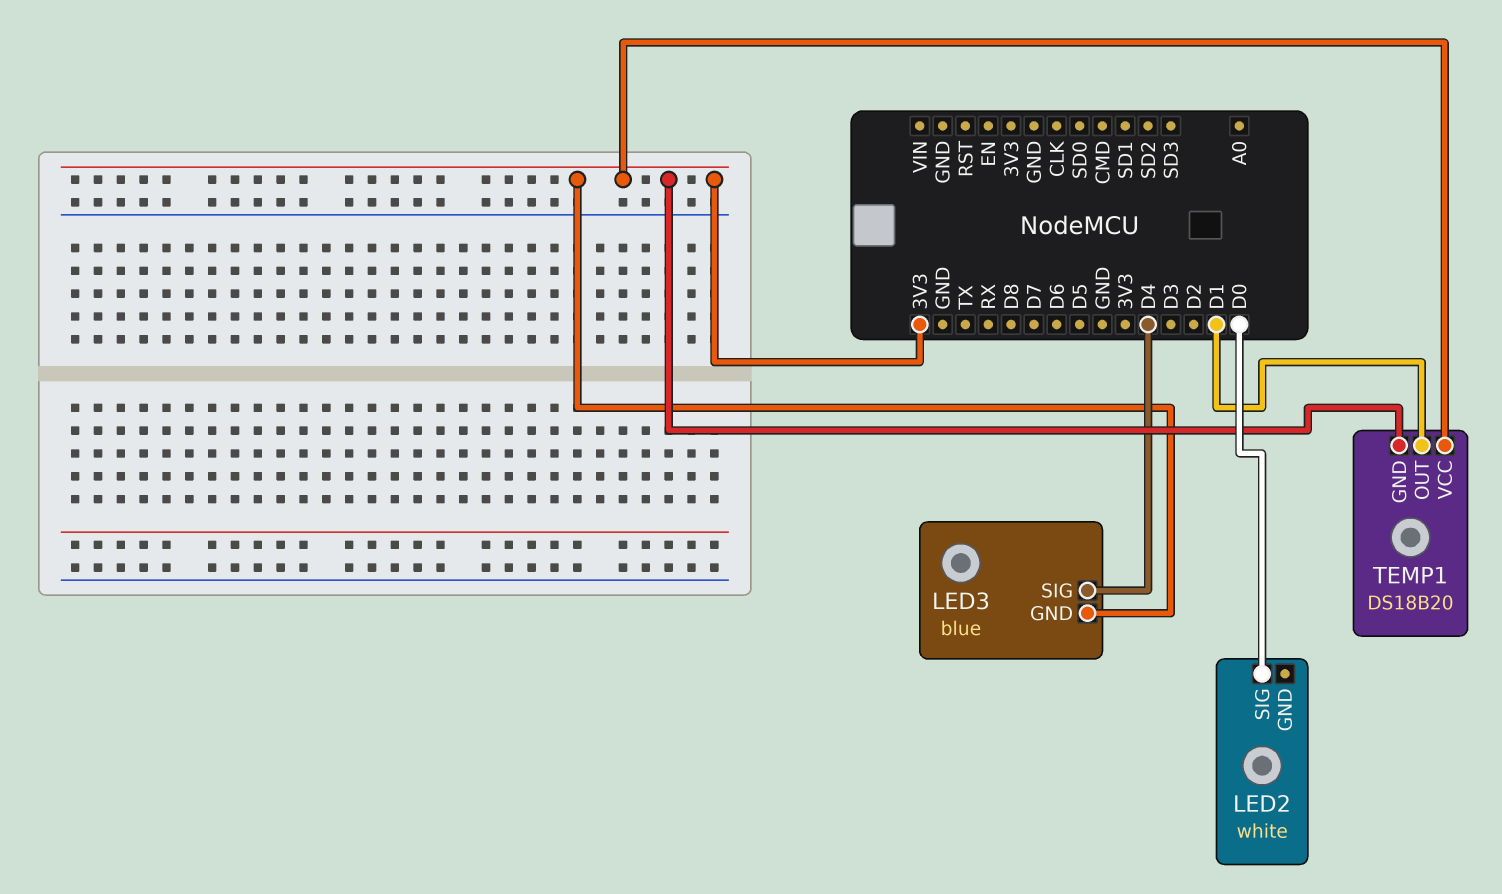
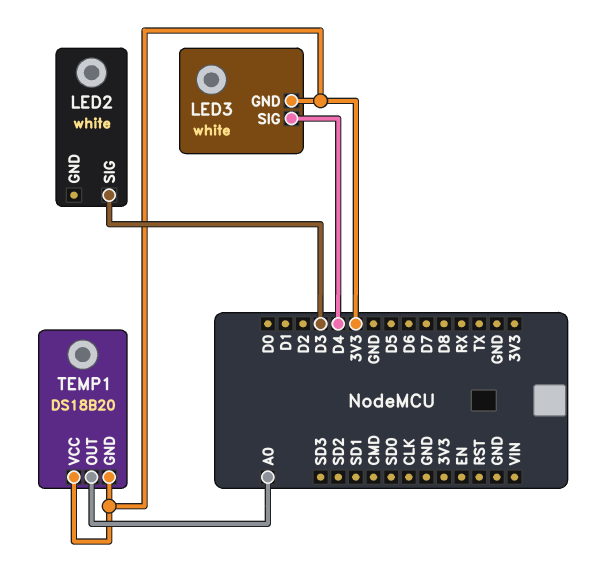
LED2 pin SIG: D0 -> D3
LED3: blue -> white
TEMP1 pin OUT: D1 -> A0

